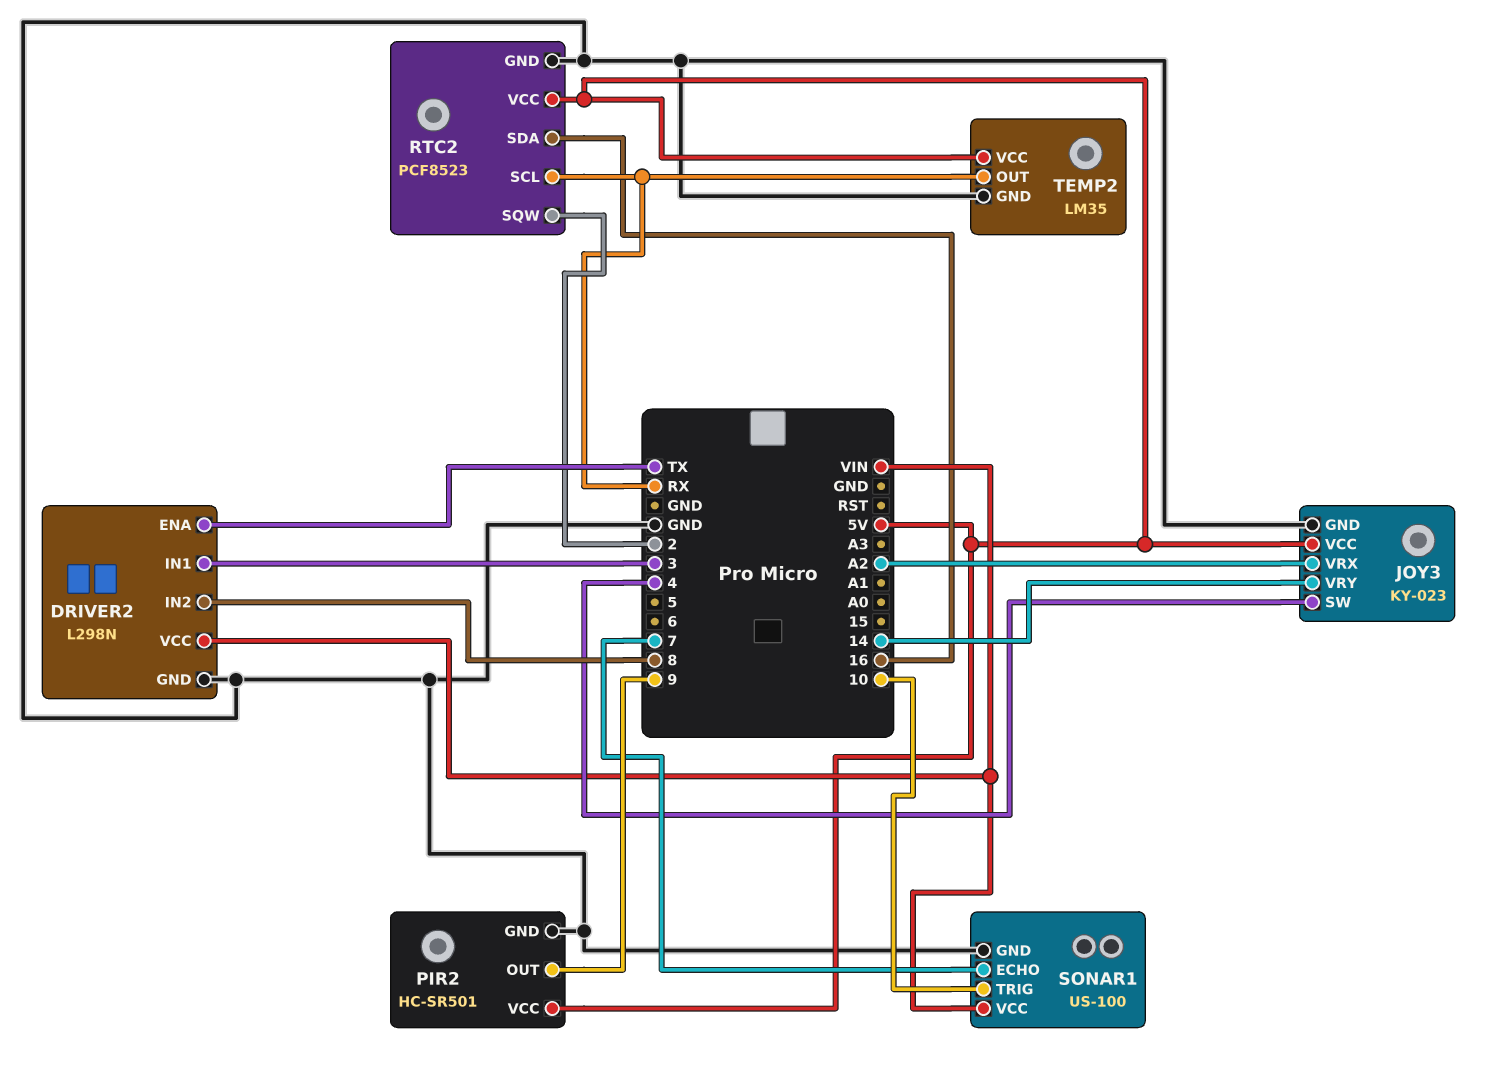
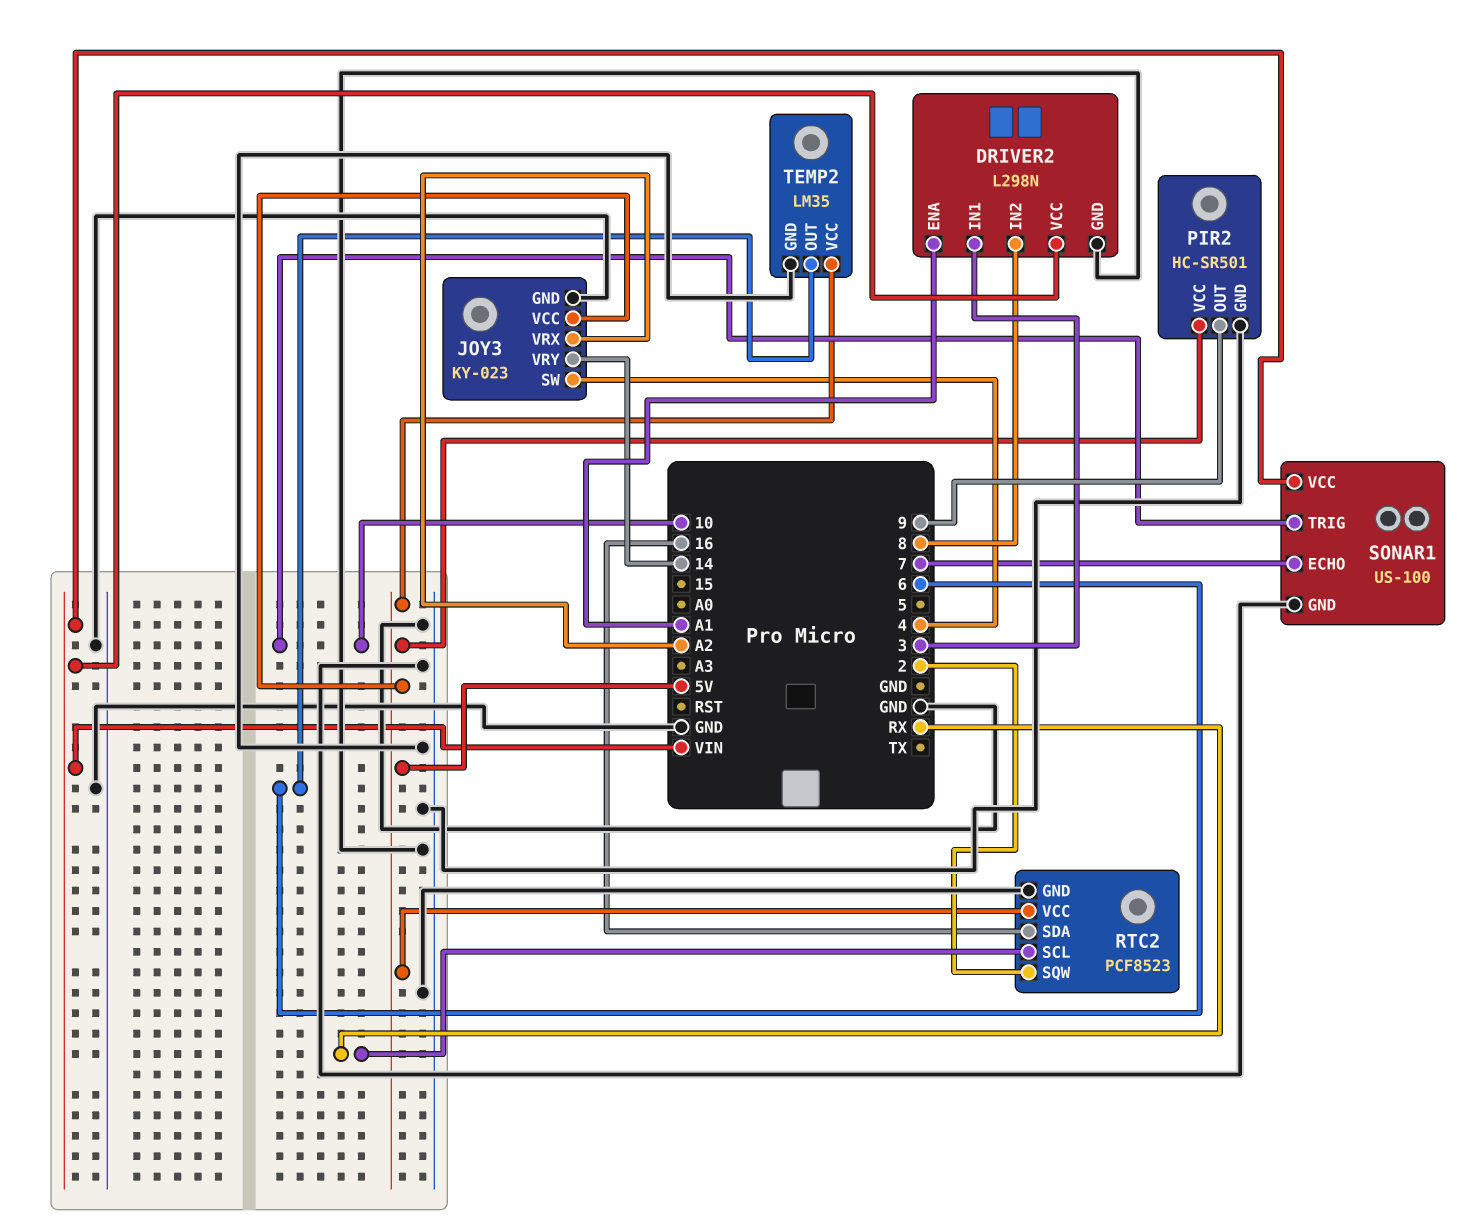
DRIVER2 pin ENA: TX -> A1
TEMP2 pin OUT: RX -> 6

